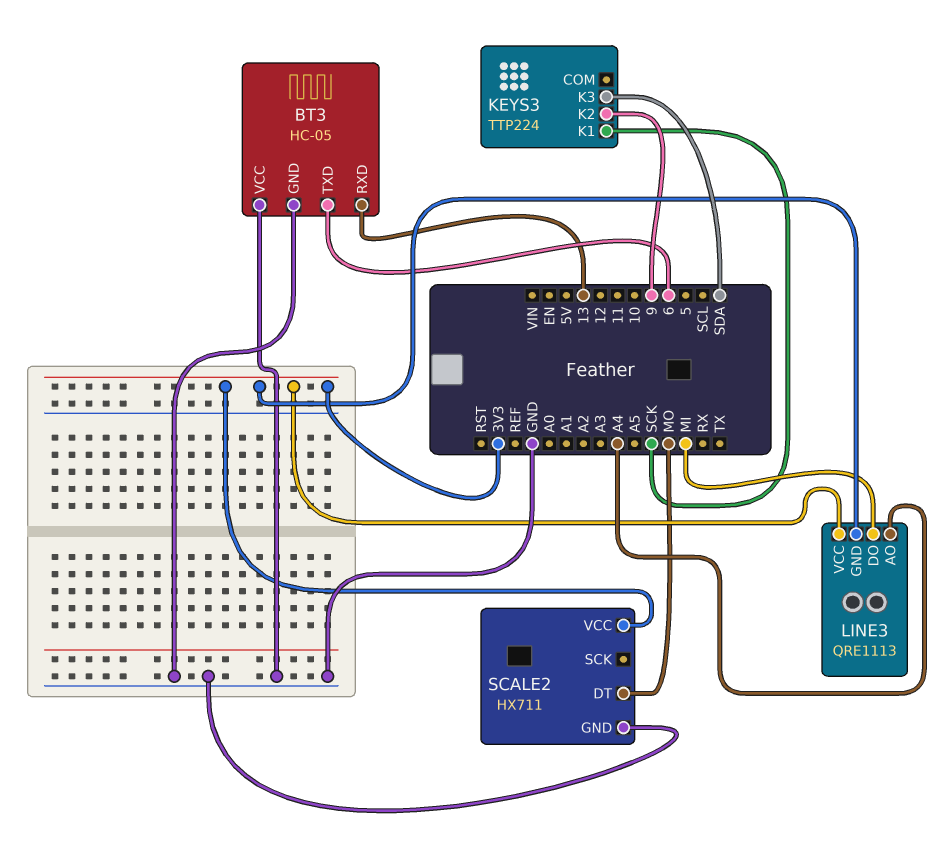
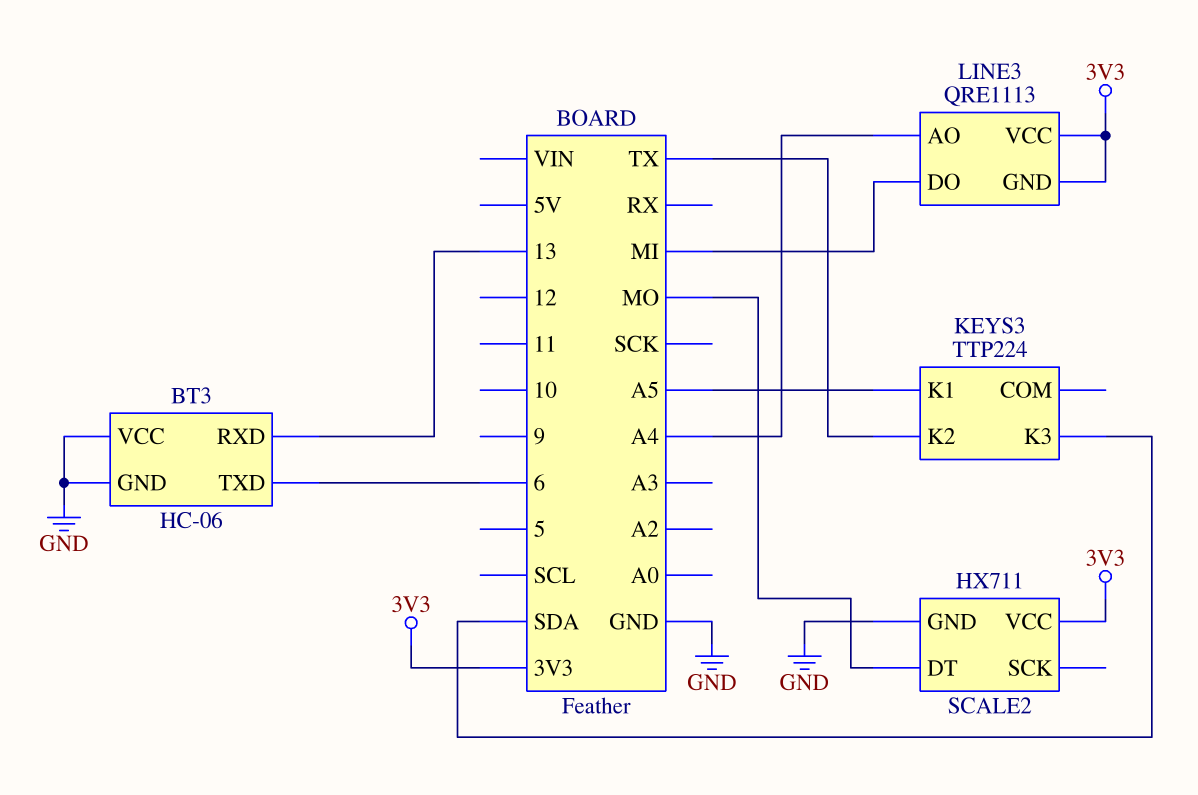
BT3: HC-05 -> HC-06
KEYS3 pin K1: SCK -> A5
KEYS3 pin K2: 9 -> TX

